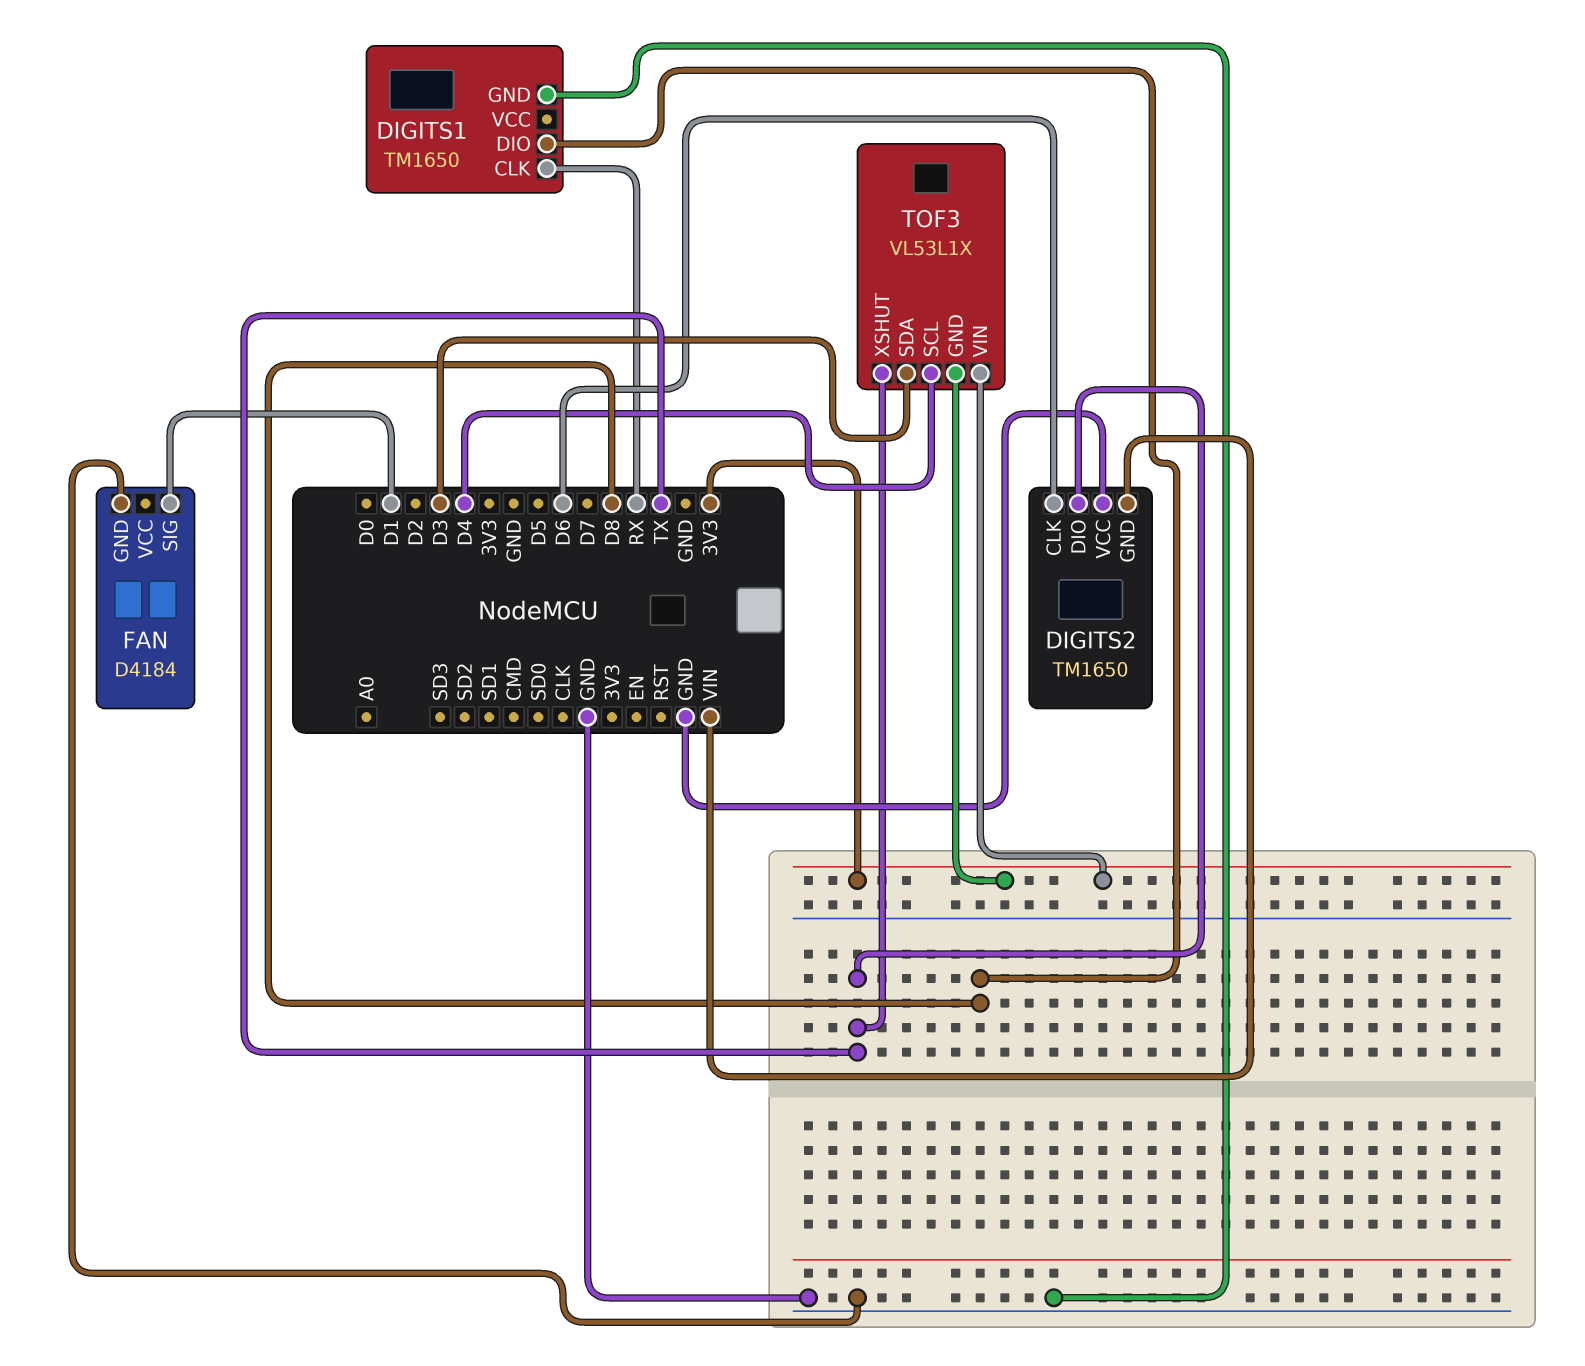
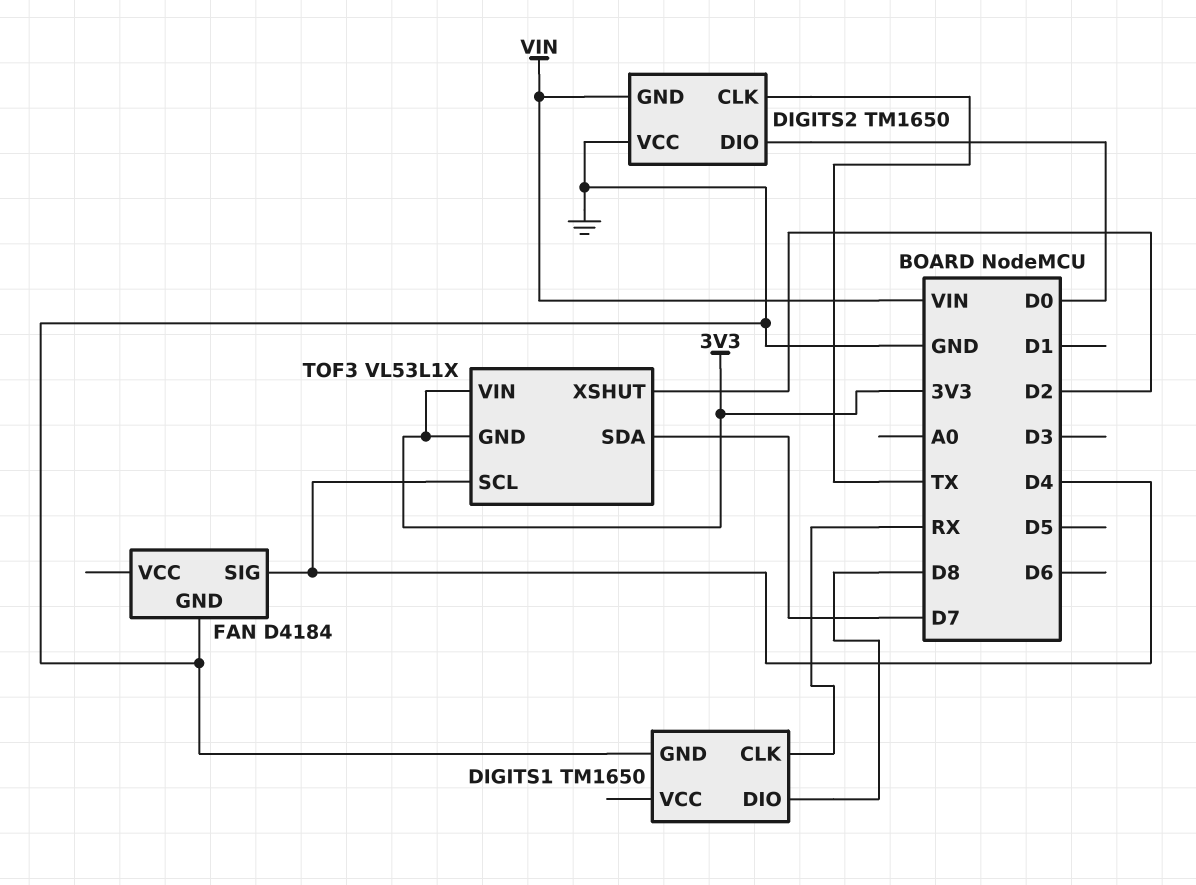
DIGITS2 pin CLK: D6 -> TX
DIGITS2 pin DIO: TX -> D0
FAN pin SIG: D1 -> D4
TOF3 pin SDA: D3 -> D7
TOF3 pin XSHUT: TX -> D2

